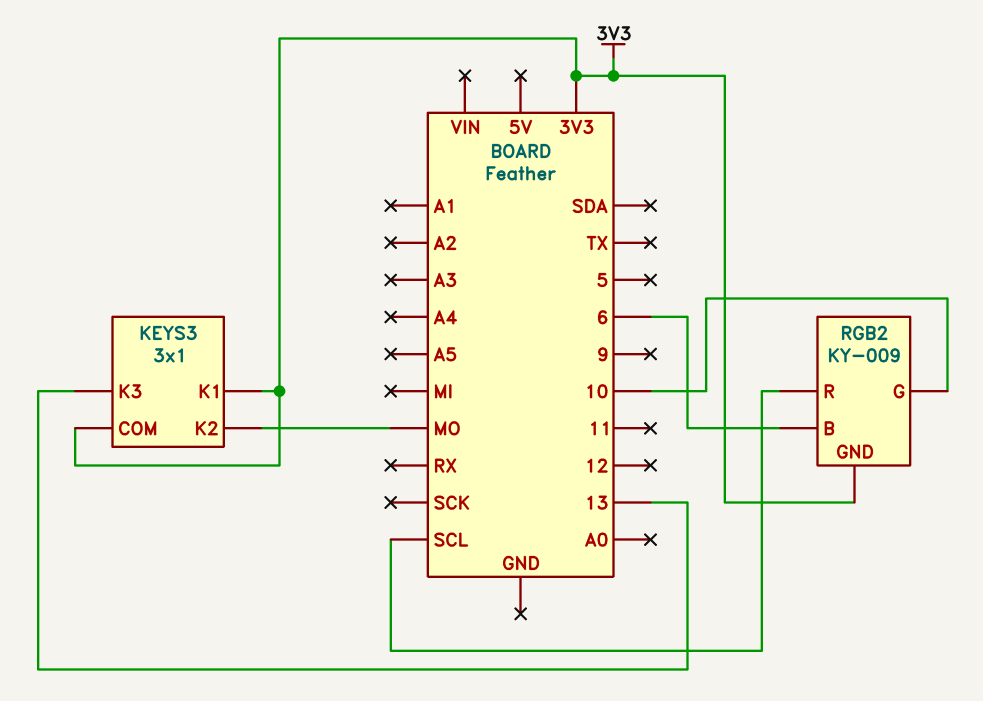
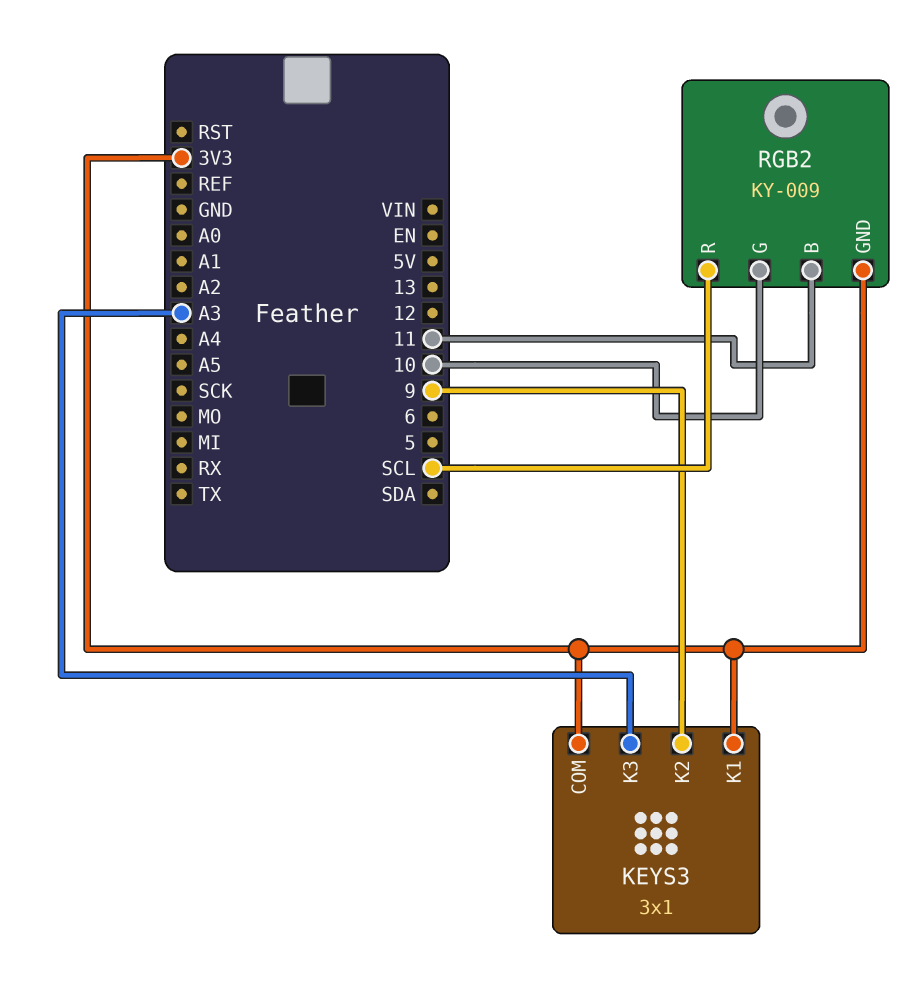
KEYS3 pin K2: MO -> 9
KEYS3 pin K3: 13 -> A3
RGB2 pin B: 6 -> 11

